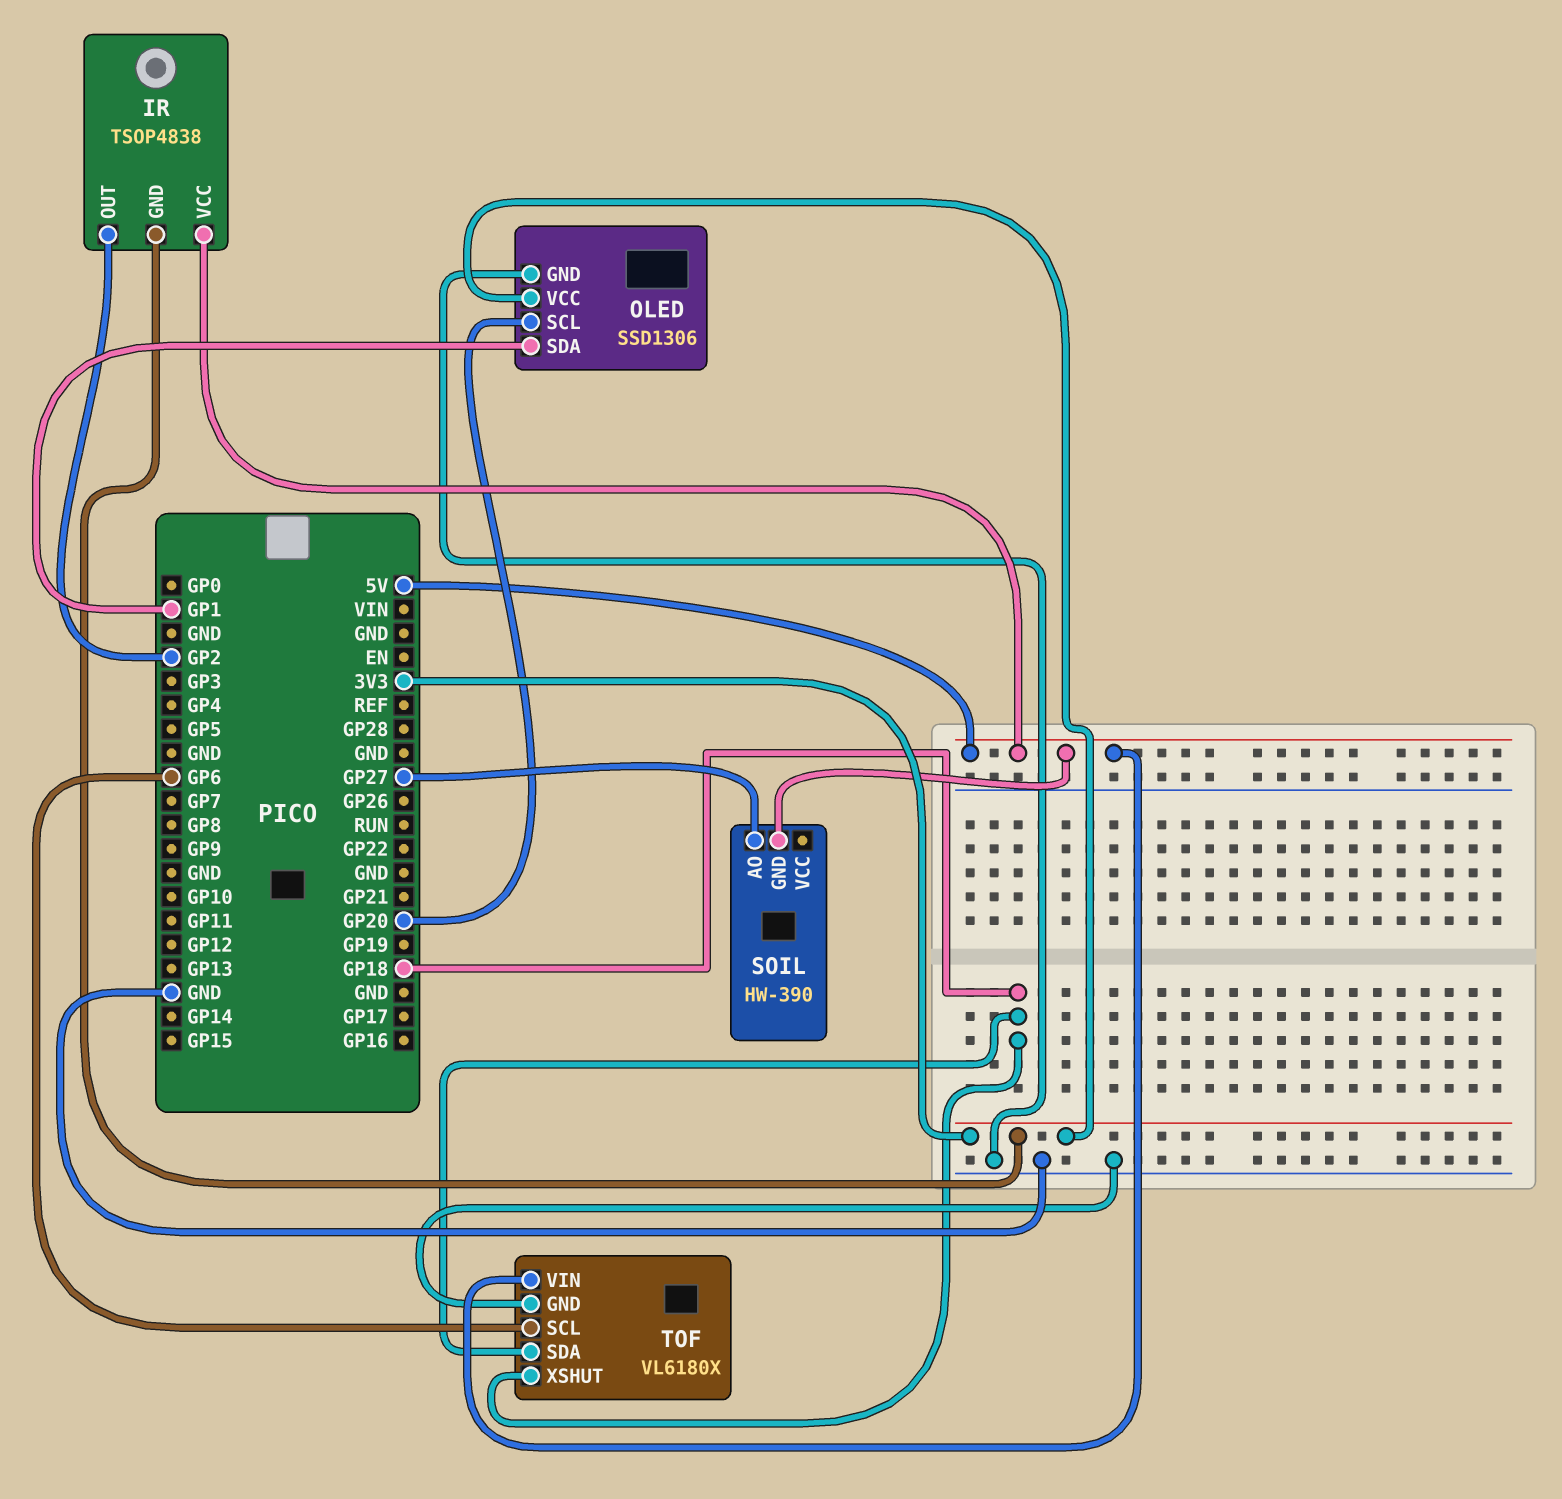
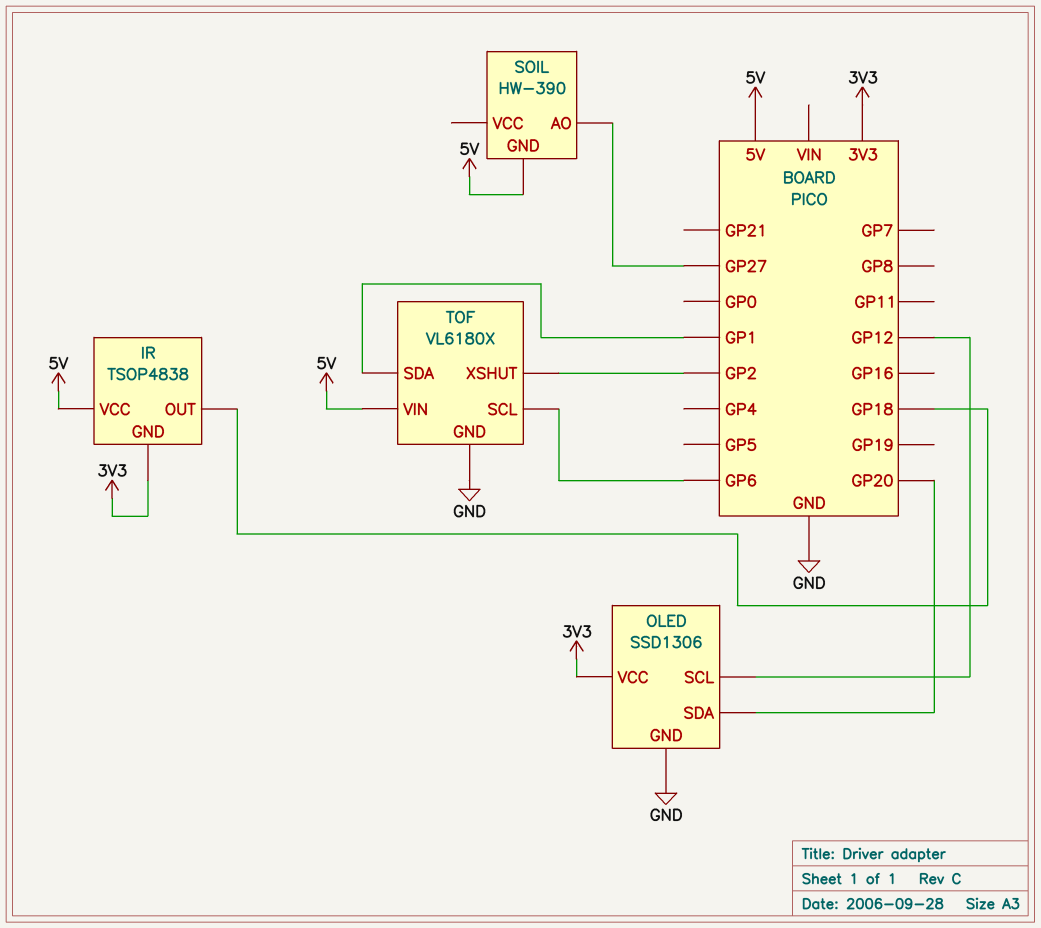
IR pin OUT: GP2 -> GP18
OLED pin SCL: GP20 -> GP12
OLED pin SDA: GP1 -> GP20
TOF pin SDA: GP18 -> GP1
TOF pin XSHUT: GP18 -> GP2

